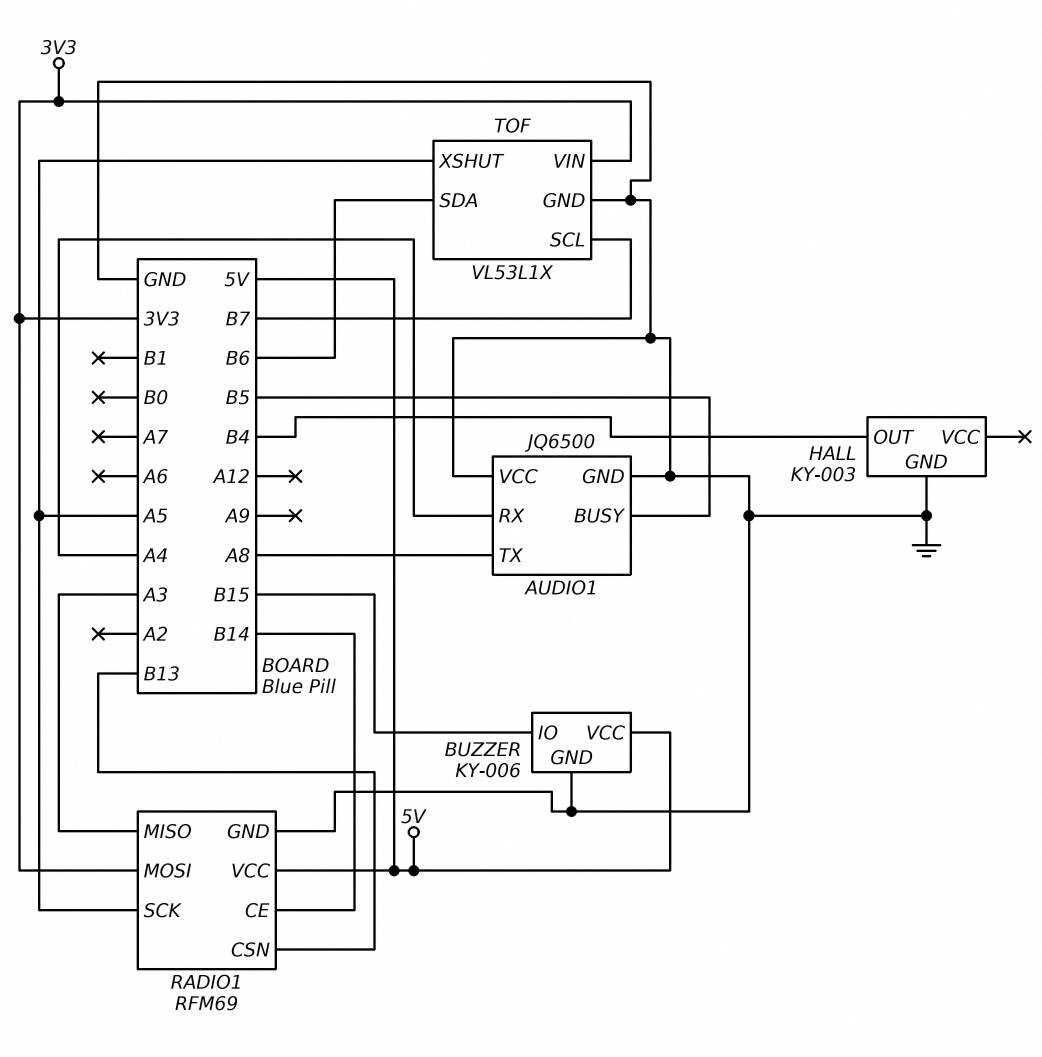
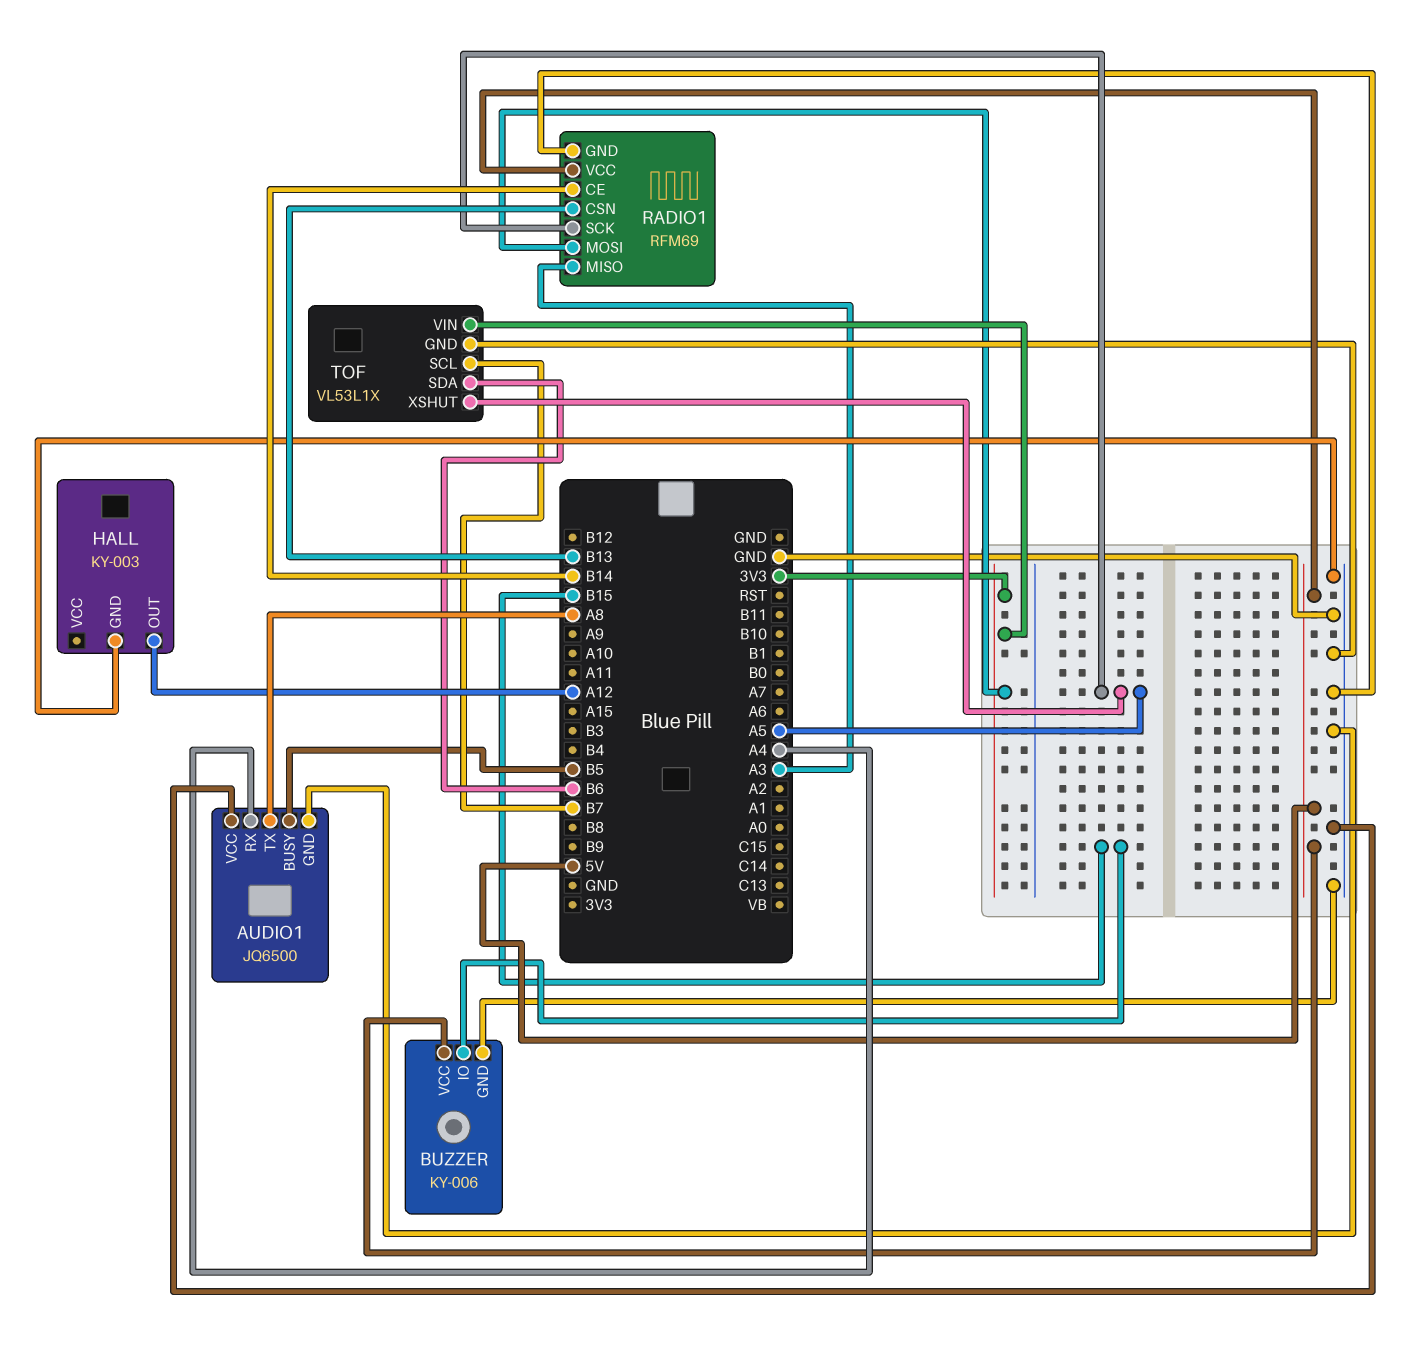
HALL pin OUT: B4 -> A12

